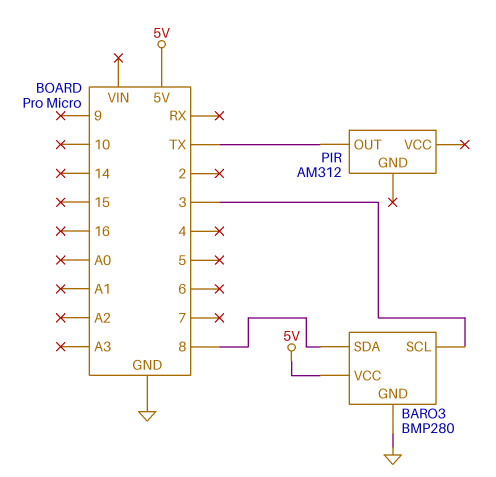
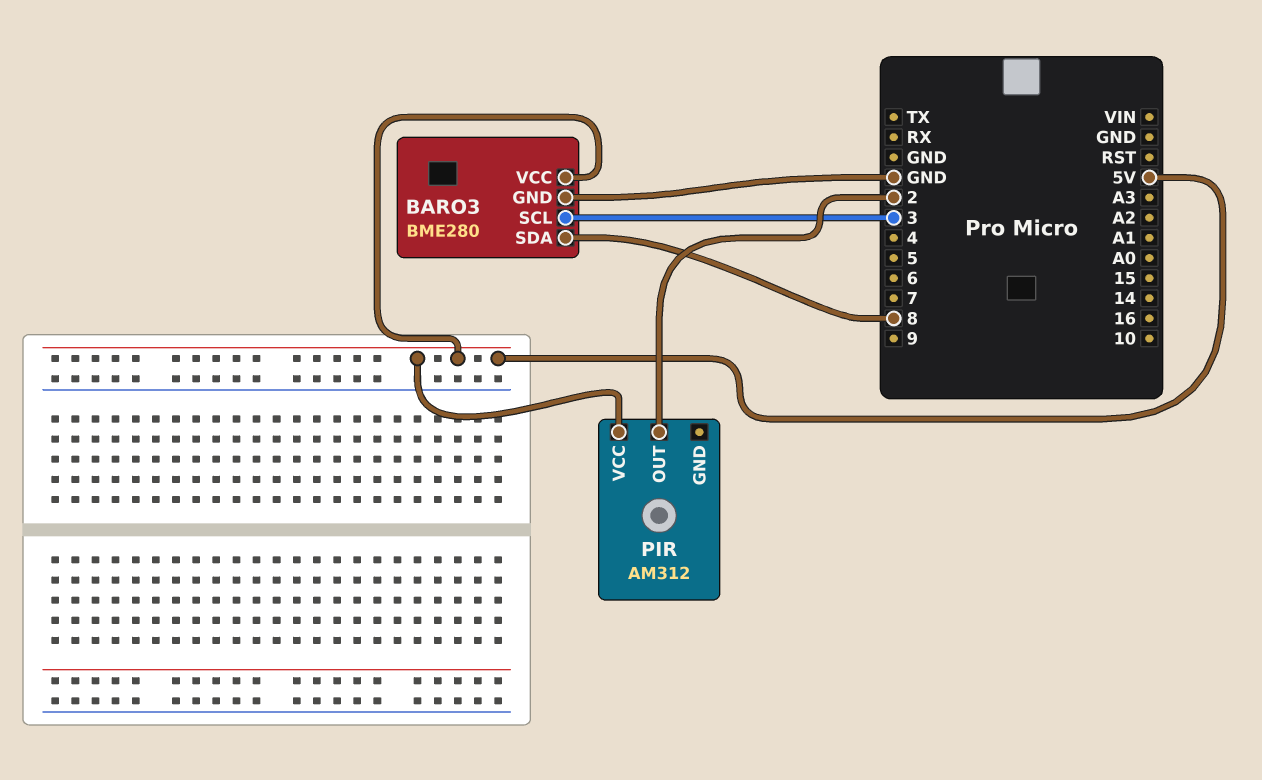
BARO3: BMP280 -> BME280
PIR pin OUT: TX -> 2
PIR pin VCC: none -> 5V

